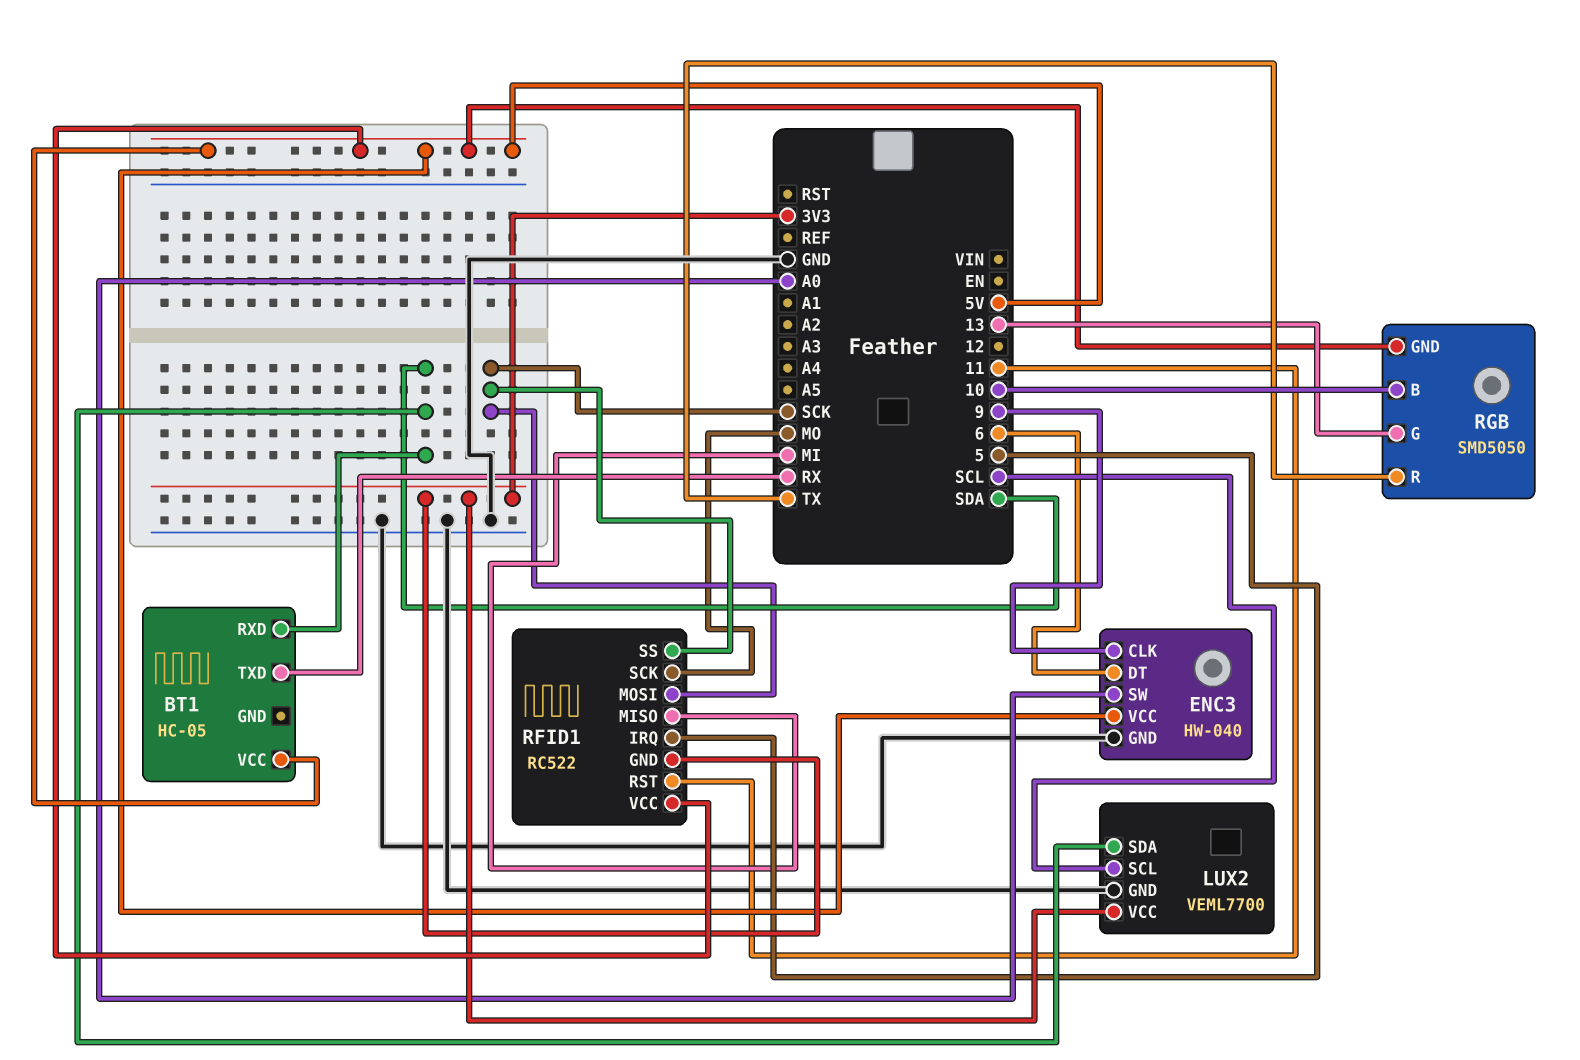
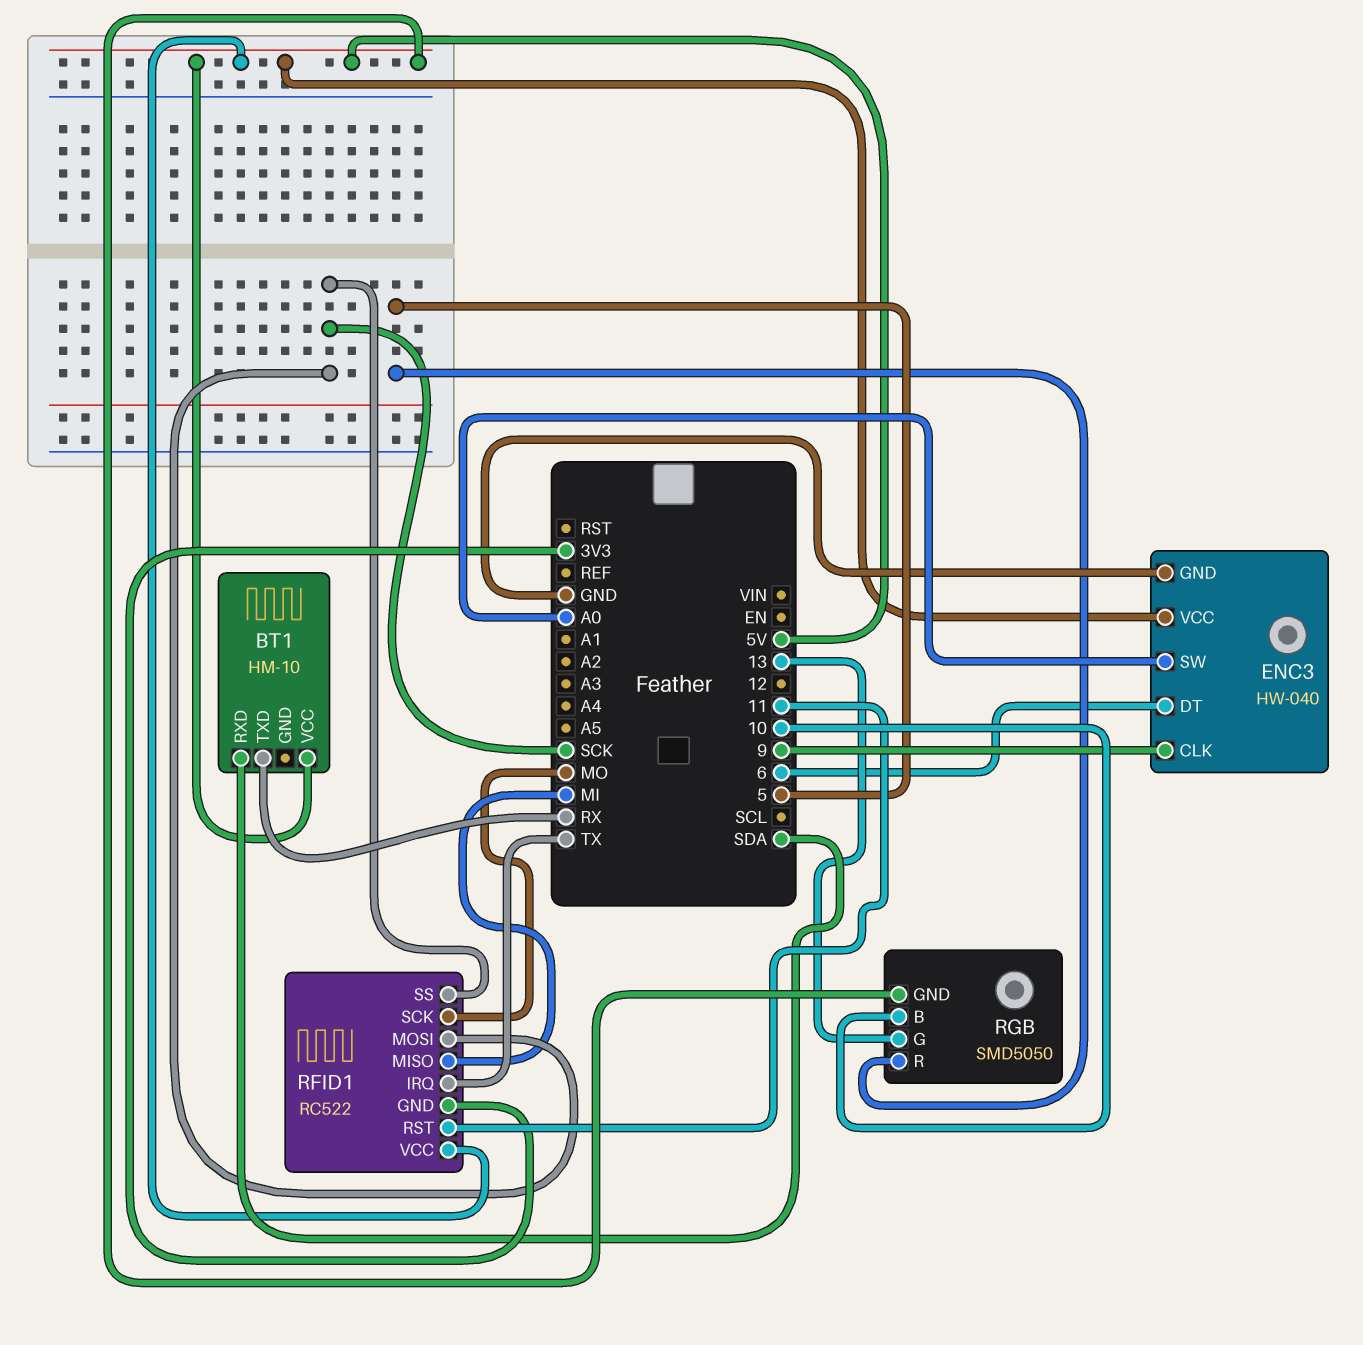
BT1: HC-05 -> HM-10
LUX2: VEML7700 -> none
LUX2 pin GND: GND -> none
LUX2 pin SCL: SCL -> none
LUX2 pin SDA: SDA -> none
LUX2 pin VCC: 3V3 -> none
RFID1 pin IRQ: 5 -> TX
RGB pin R: TX -> 5

